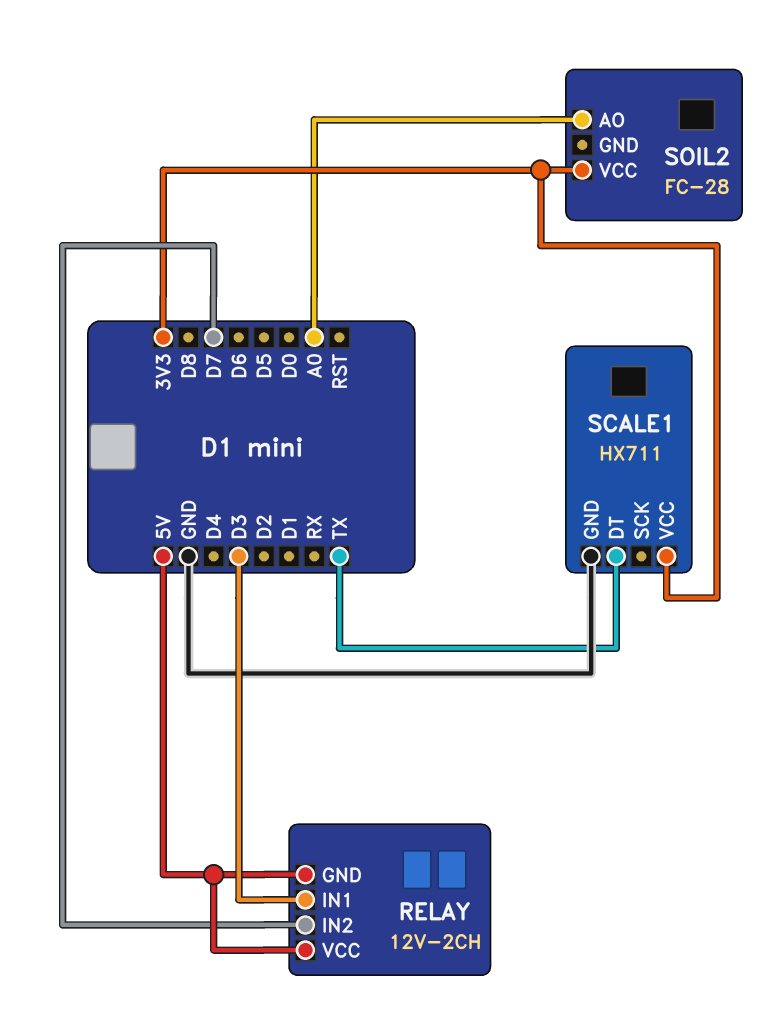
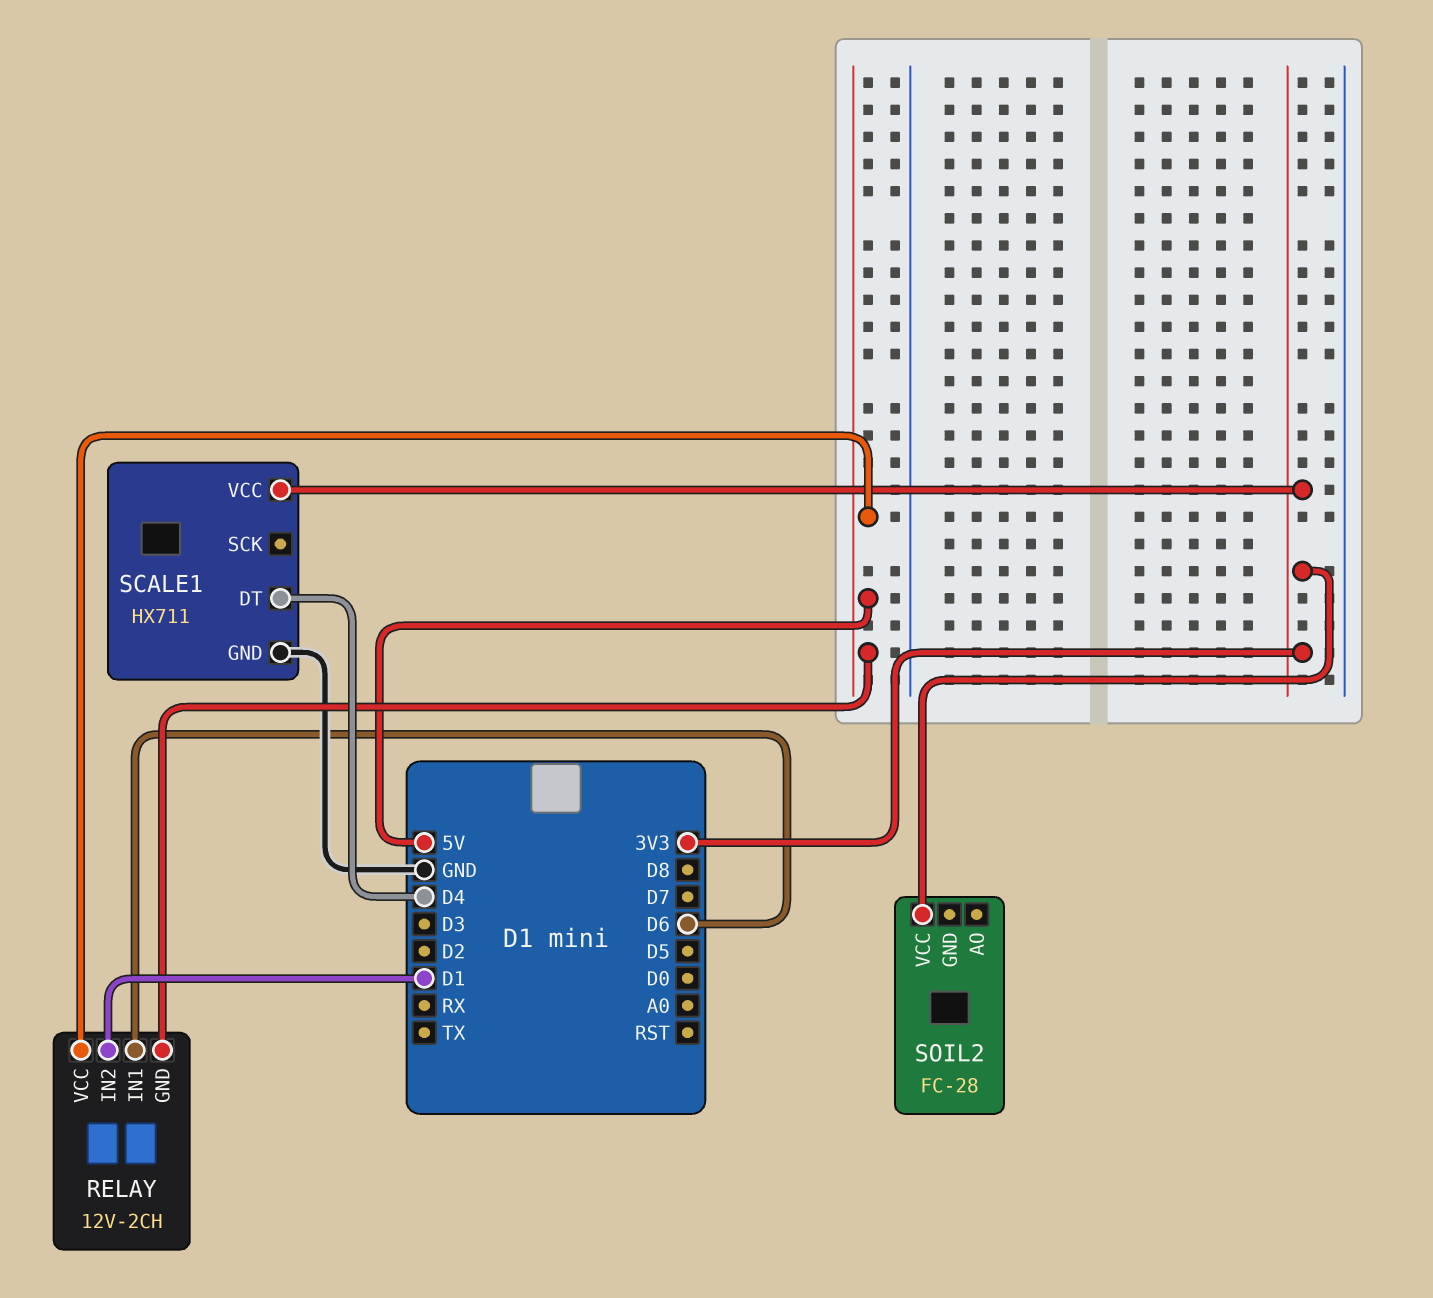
RELAY pin IN1: D3 -> D6
RELAY pin IN2: D7 -> D1
SCALE1 pin DT: TX -> D4
SOIL2 pin AO: A0 -> none

